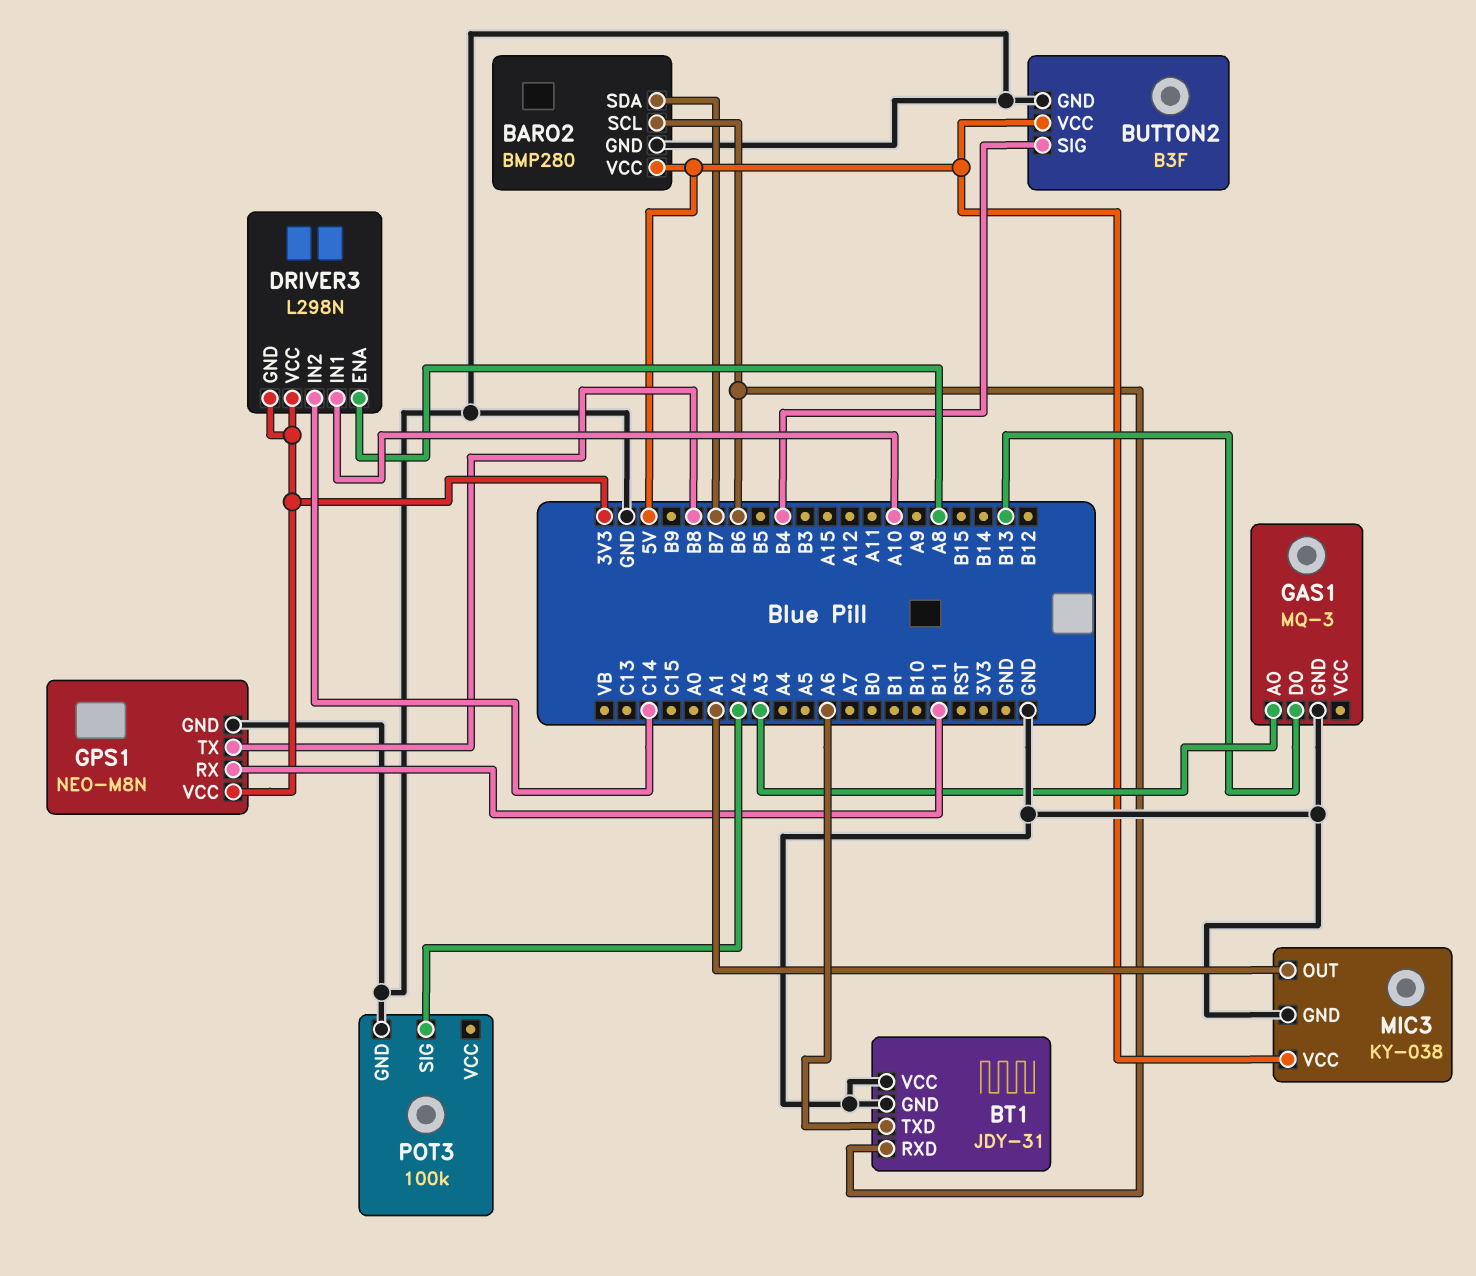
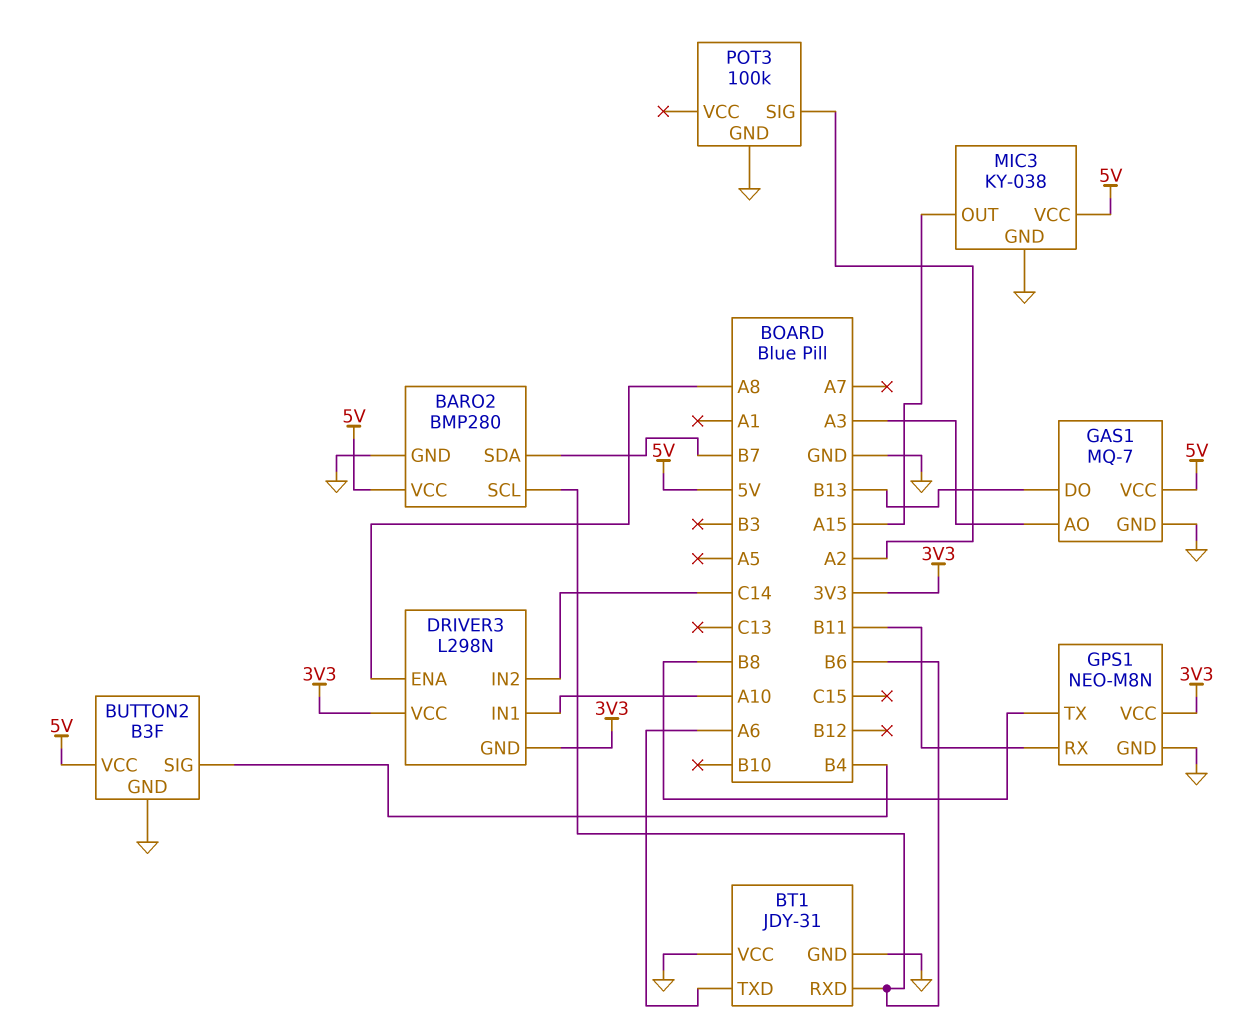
GAS1: MQ-3 -> MQ-7
GAS1 pin VCC: none -> 5V
MIC3 pin OUT: A1 -> A15

